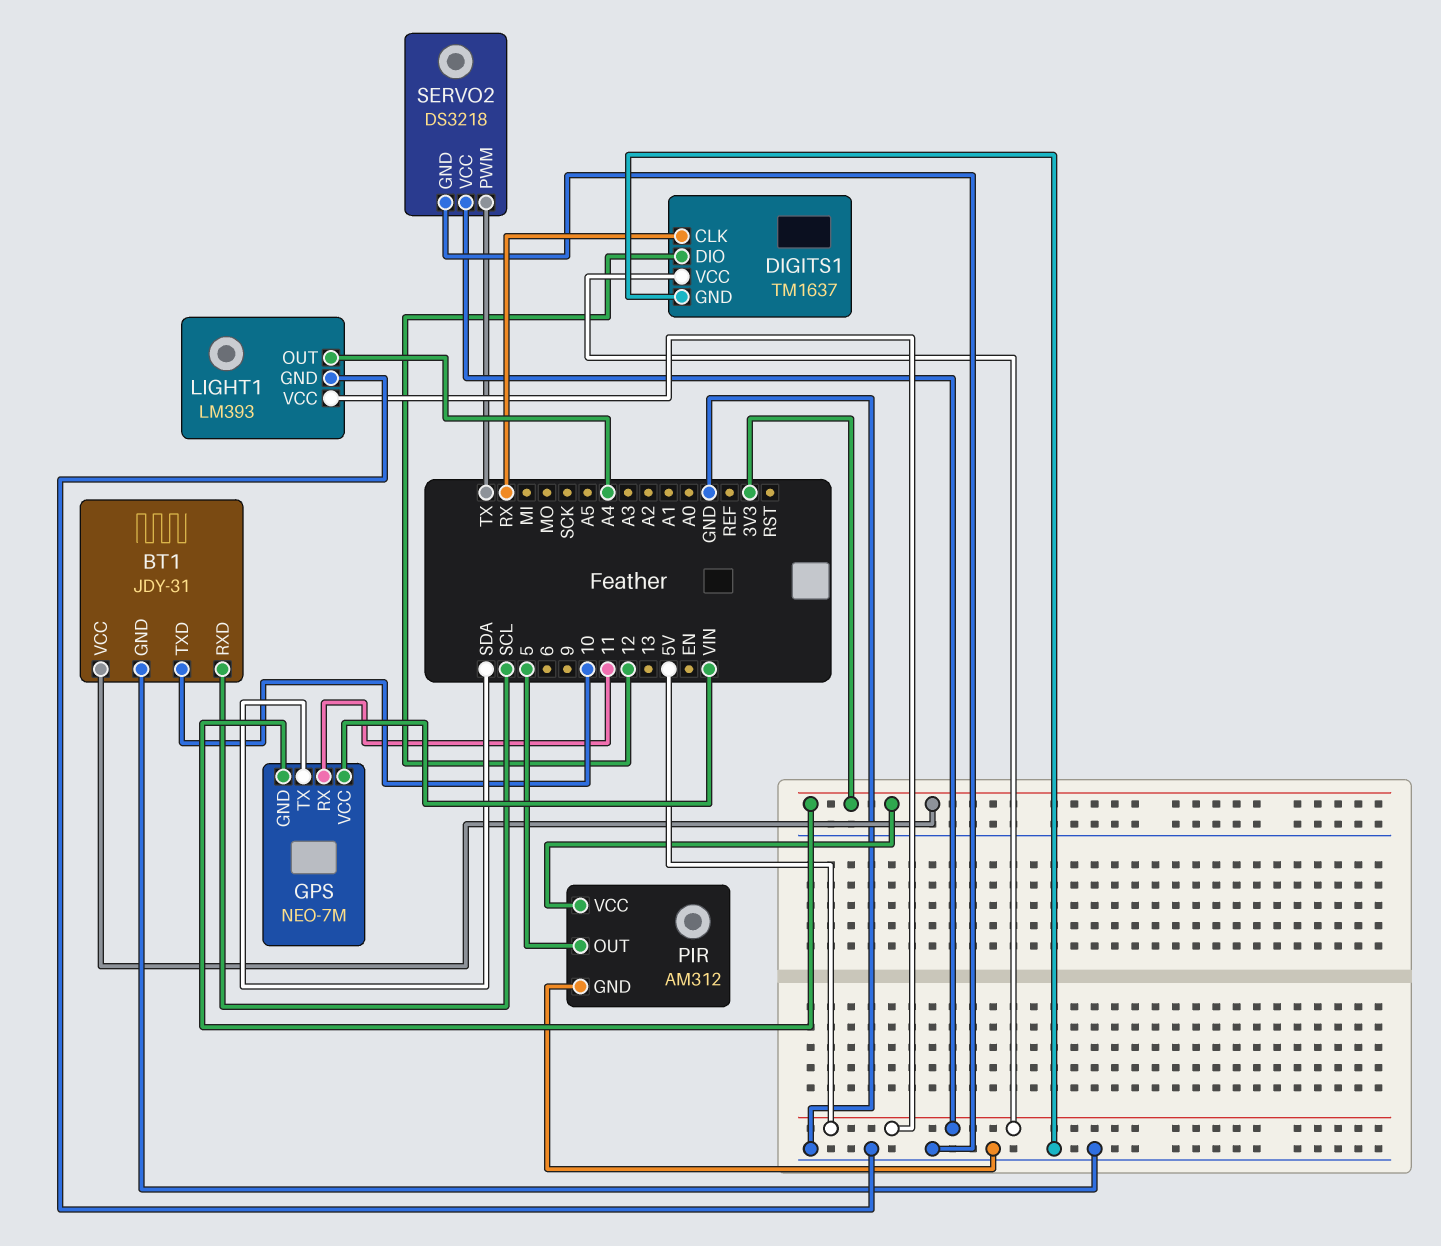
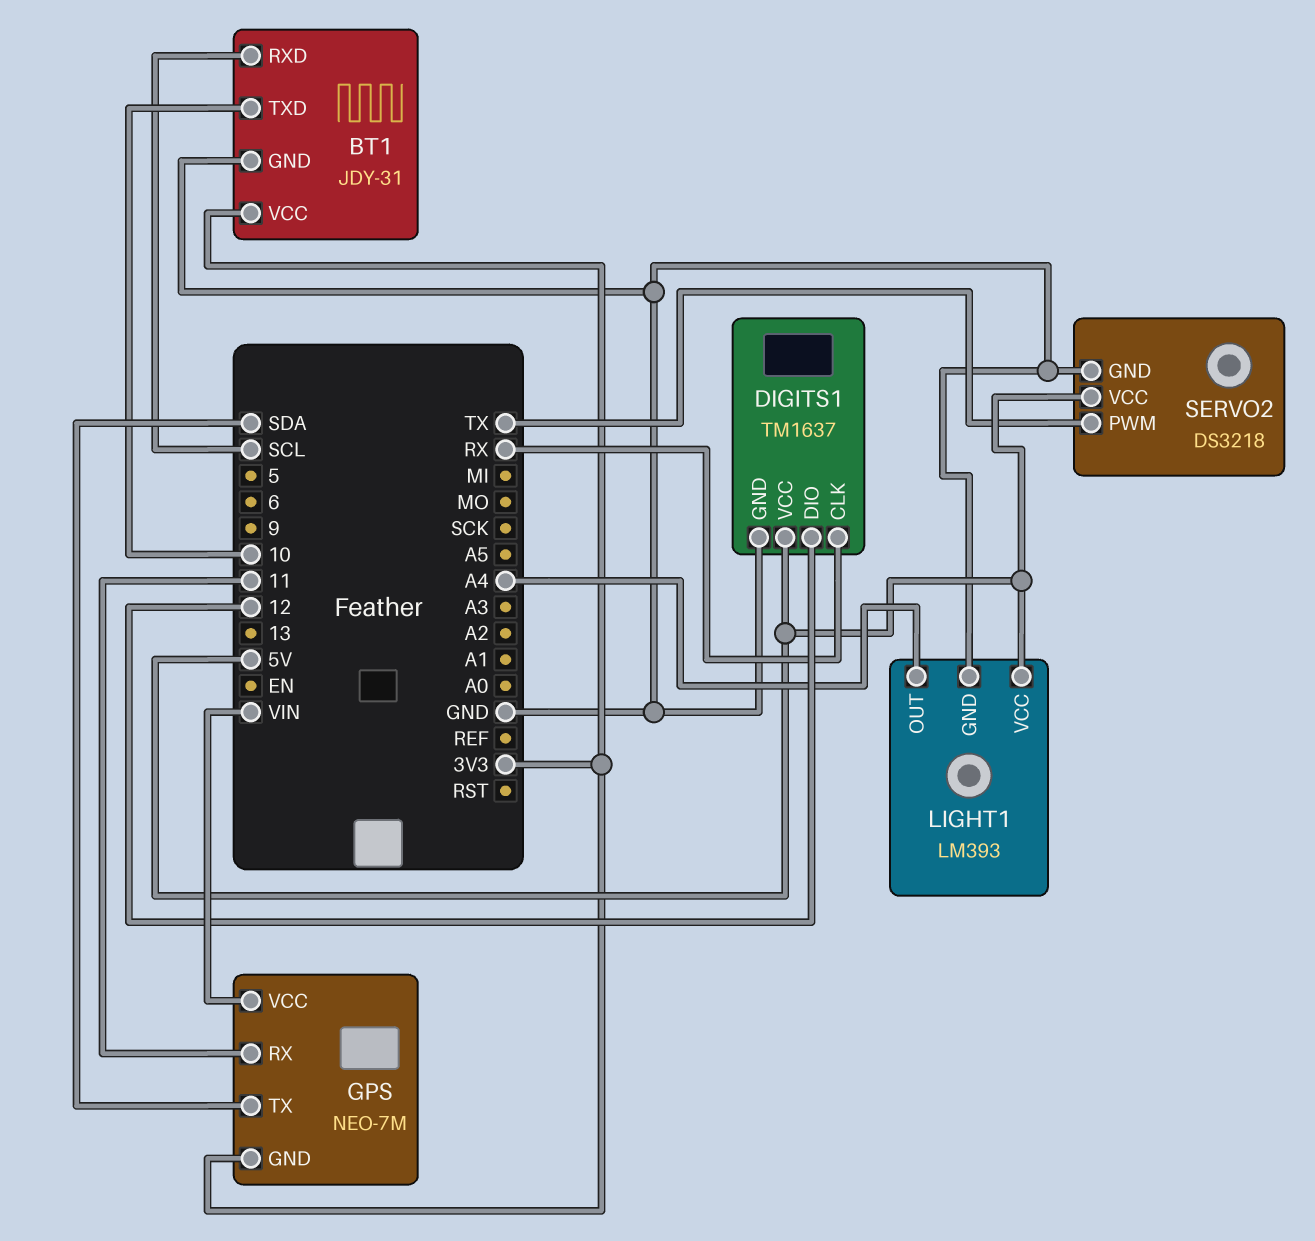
PIR: AM312 -> none
PIR pin GND: GND -> none
PIR pin OUT: 5 -> none
PIR pin VCC: 3V3 -> none

